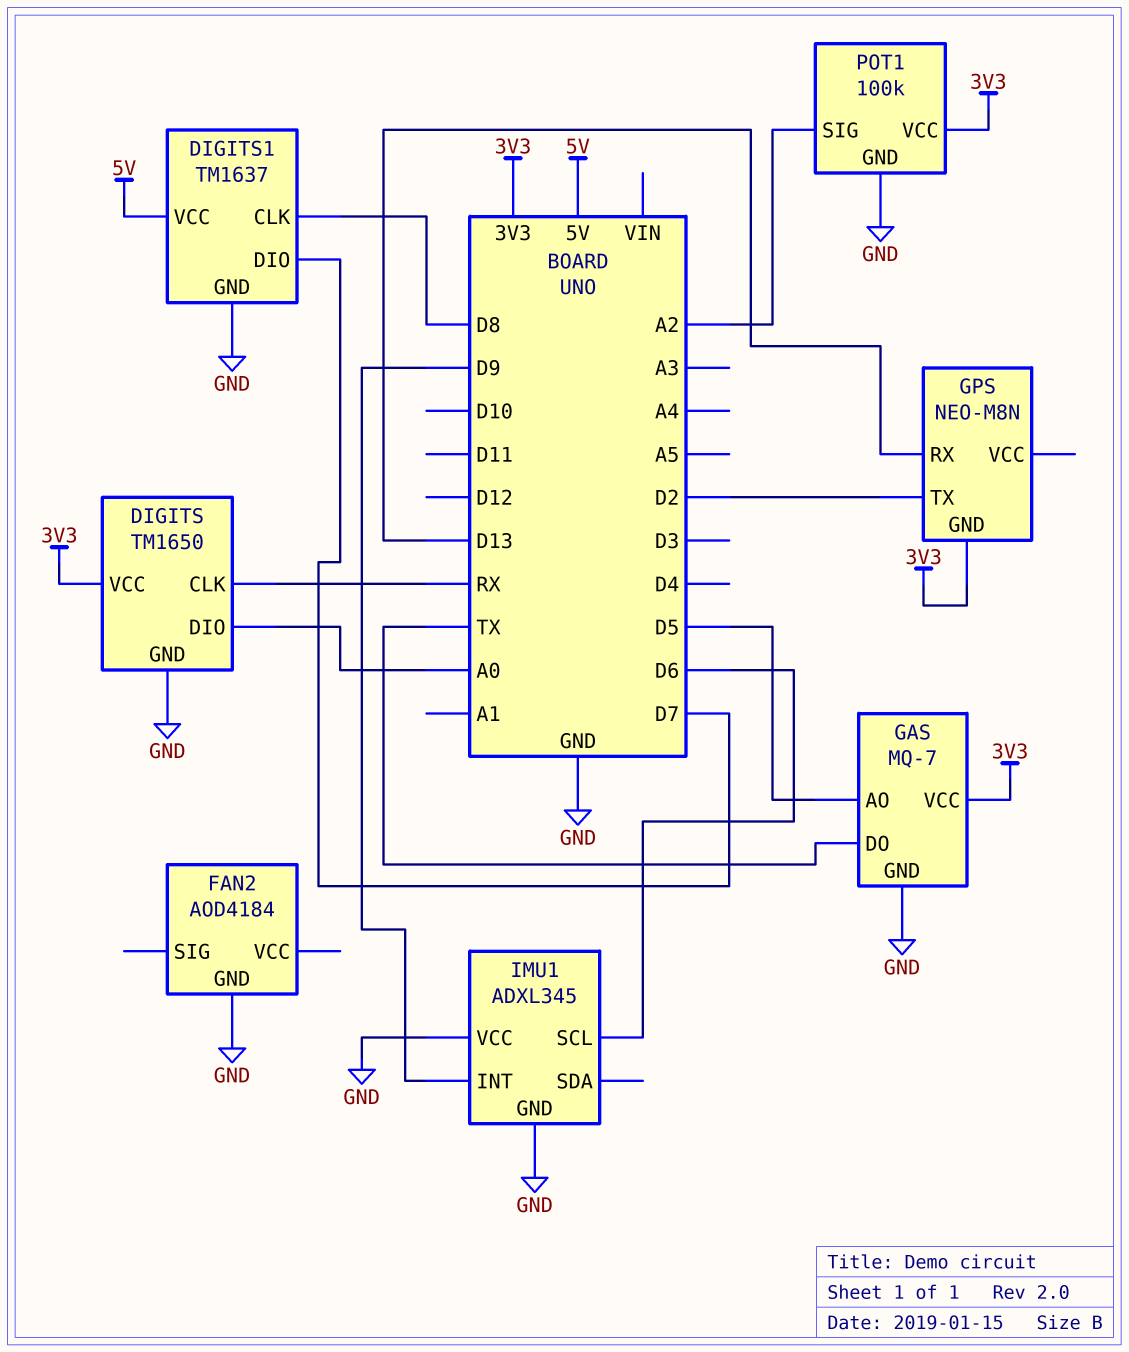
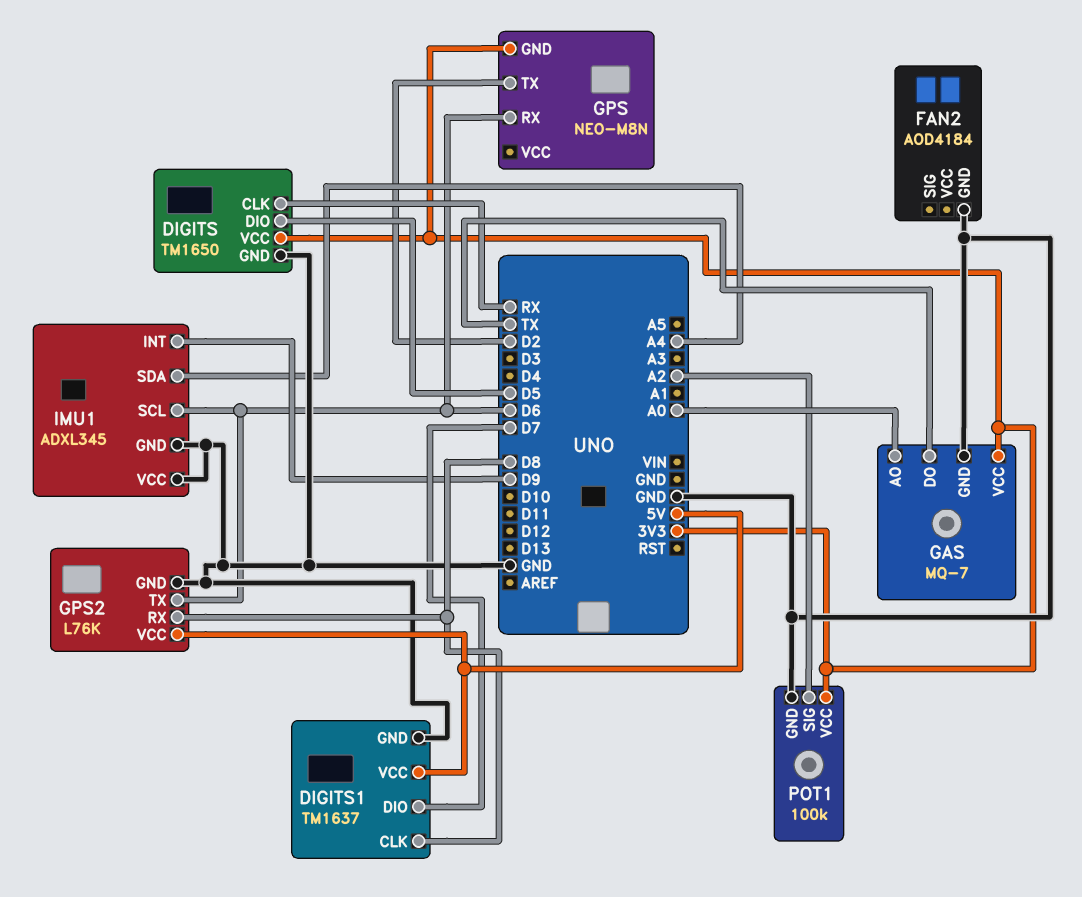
DIGITS pin DIO: A0 -> D5
GAS pin AO: D5 -> A0
GPS pin RX: D13 -> D6
GPS2: none -> L76K
GPS2 pin GND: none -> GND
GPS2 pin RX: none -> D8
GPS2 pin TX: none -> D6
GPS2 pin VCC: none -> 5V
IMU1 pin SDA: none -> A4

